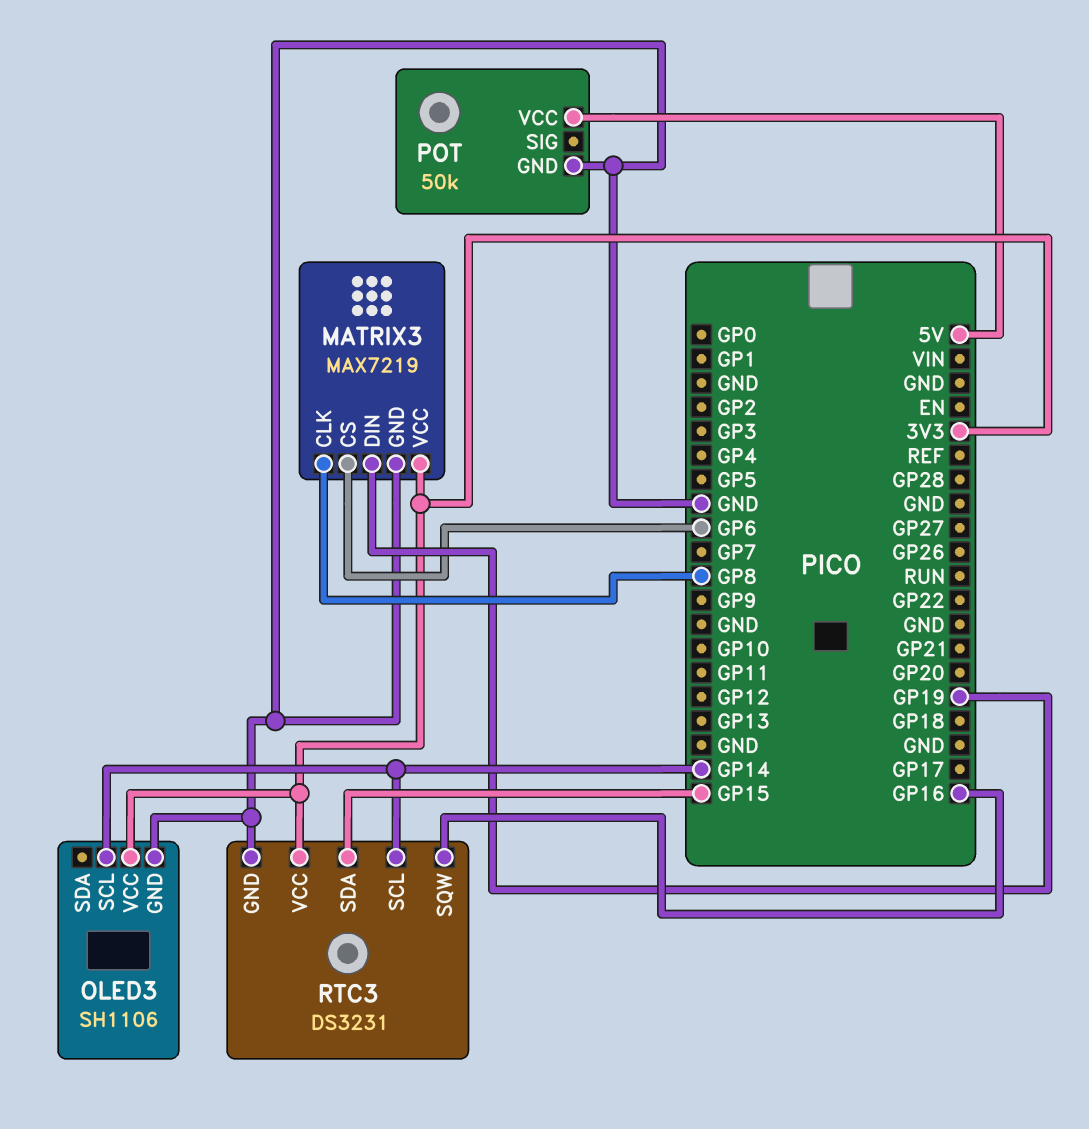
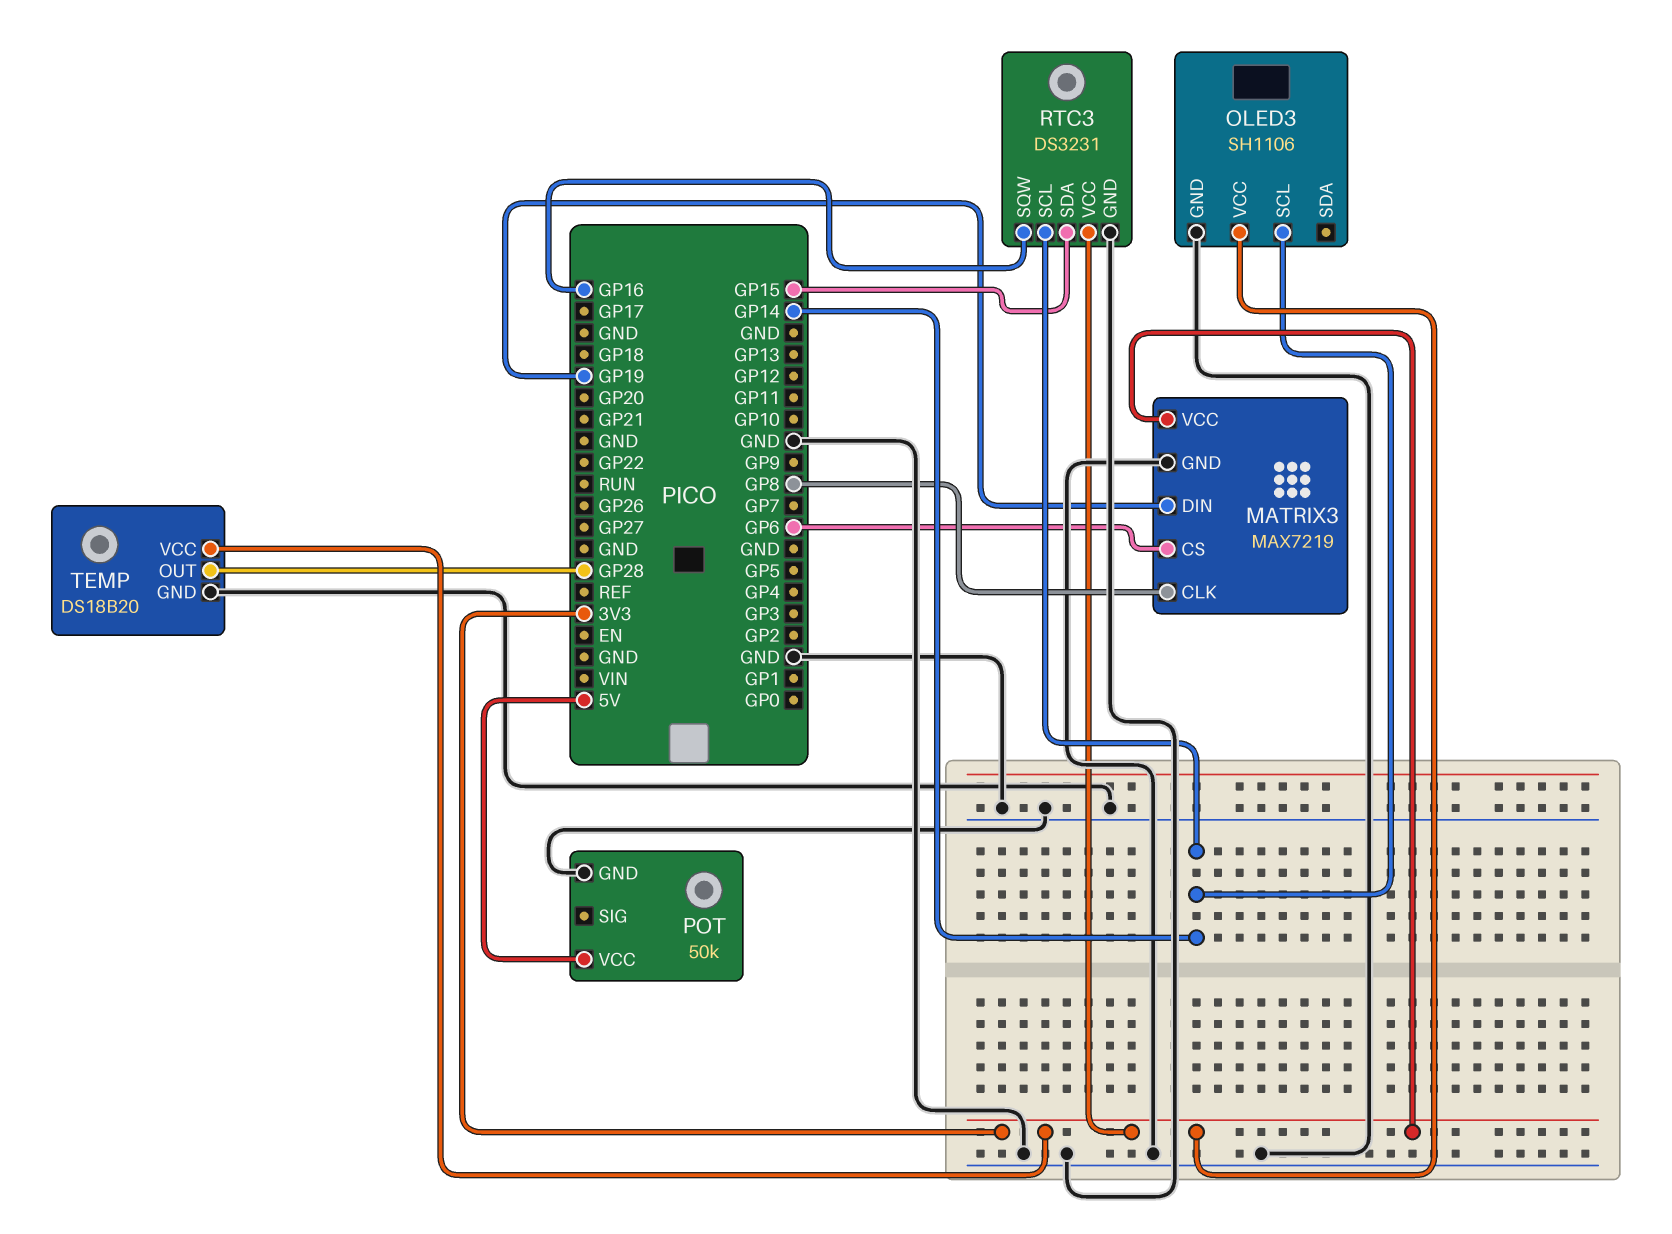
TEMP: none -> DS18B20
TEMP pin GND: none -> GND
TEMP pin OUT: none -> GP28
TEMP pin VCC: none -> 3V3

